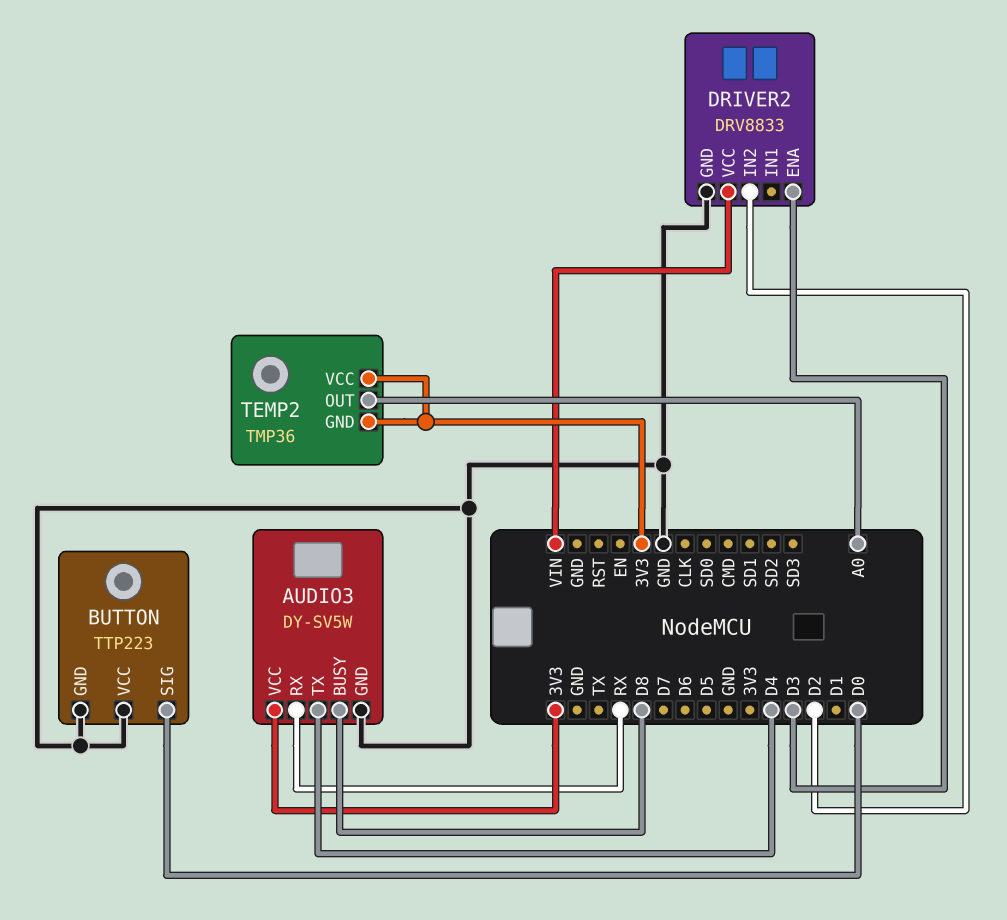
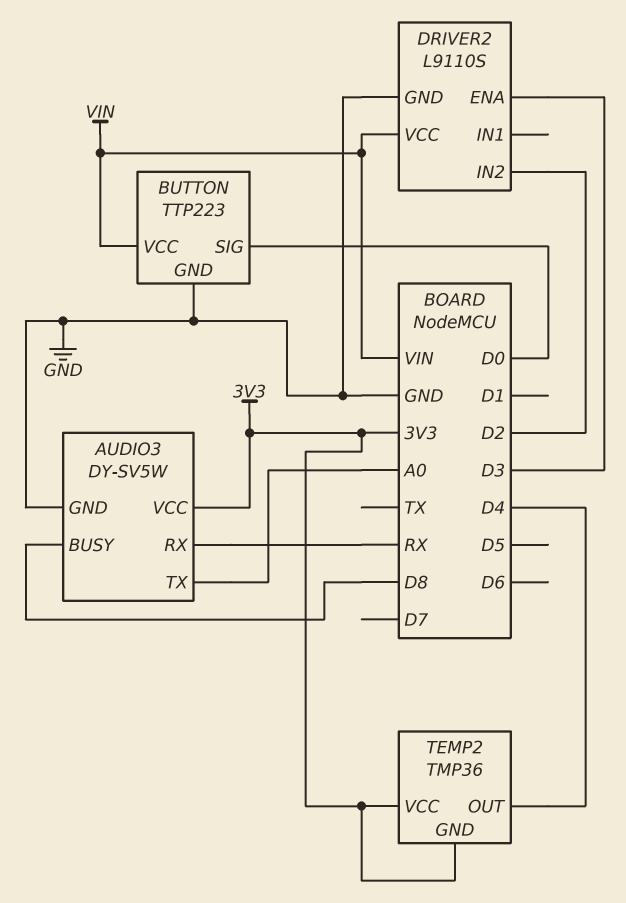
AUDIO3 pin TX: D4 -> A0
BUTTON pin VCC: GND -> VIN
DRIVER2: DRV8833 -> L9110S
TEMP2 pin OUT: A0 -> D4

